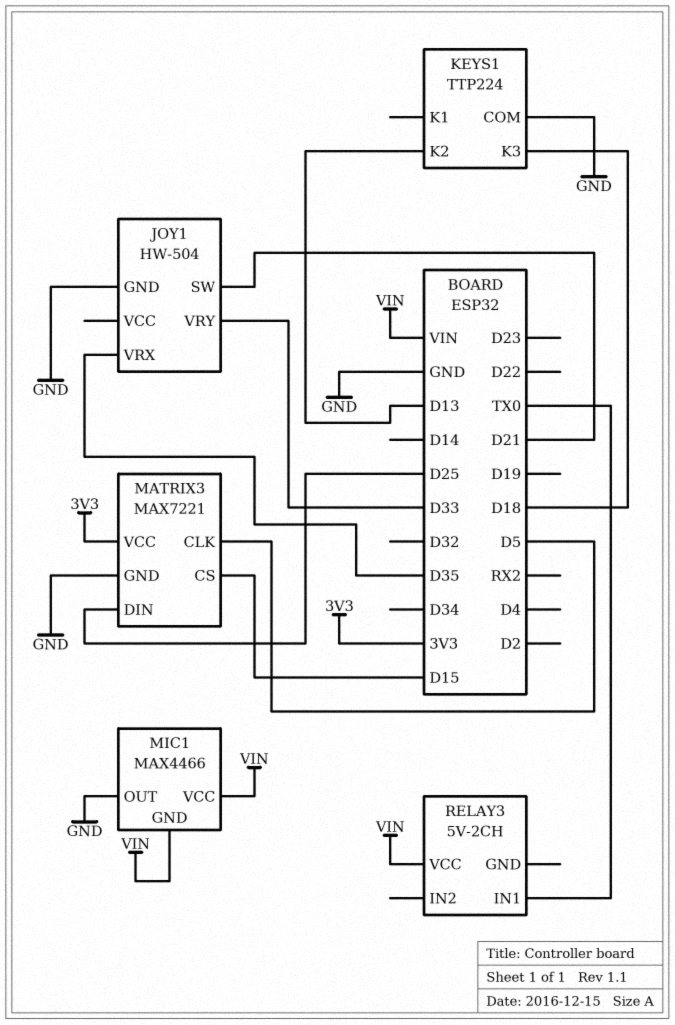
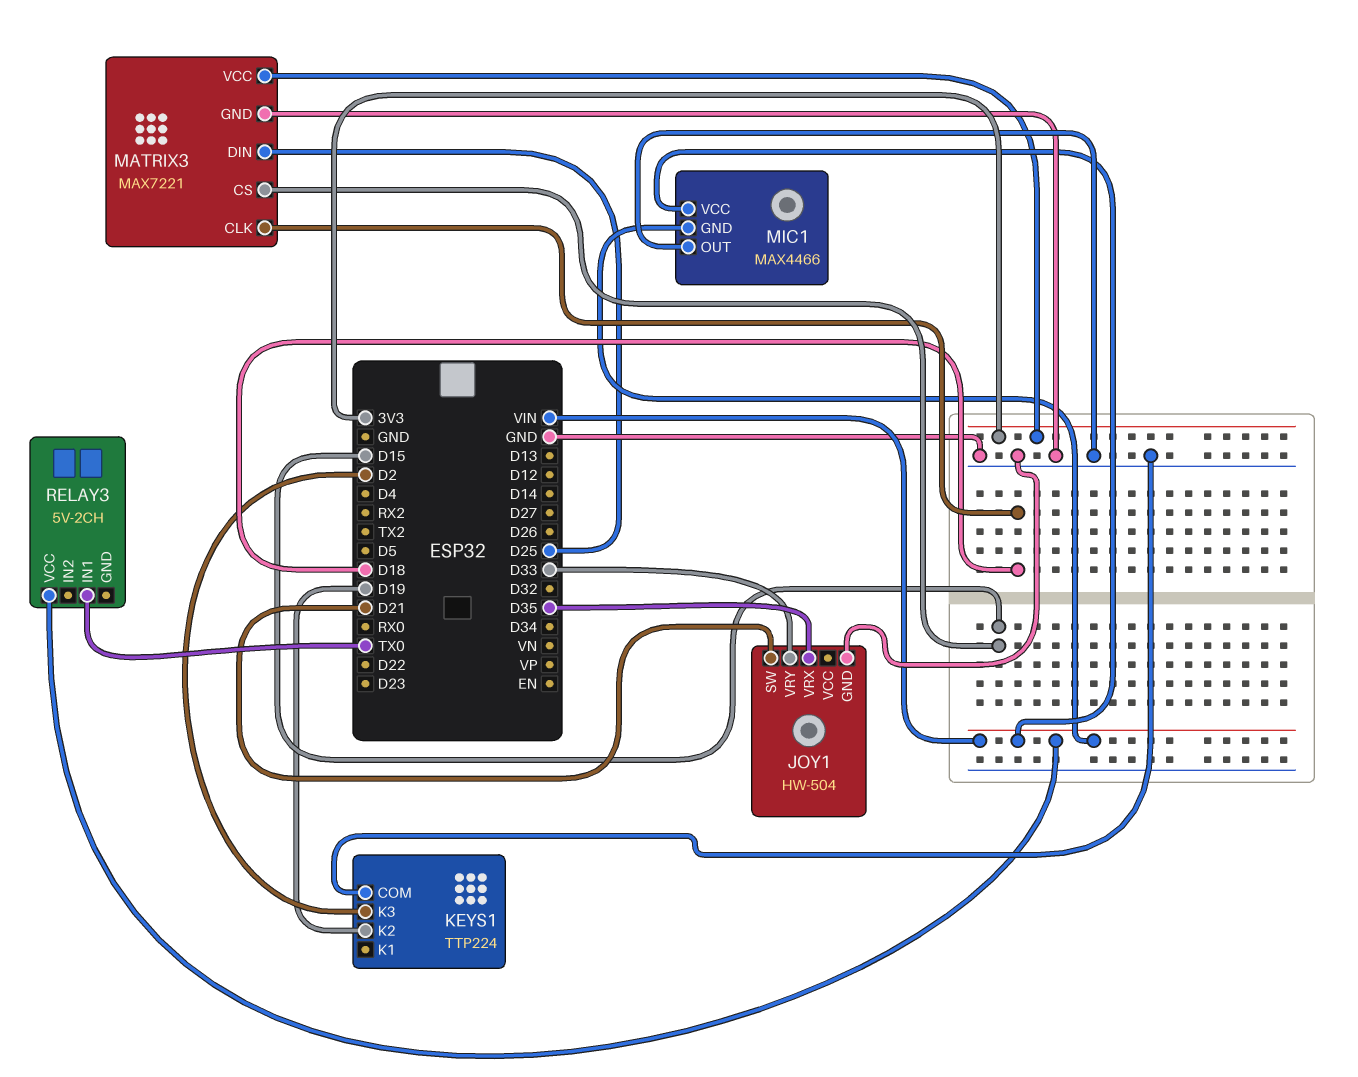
KEYS1 pin K2: D13 -> D19
KEYS1 pin K3: D18 -> D2
MATRIX3 pin CLK: D5 -> D18

